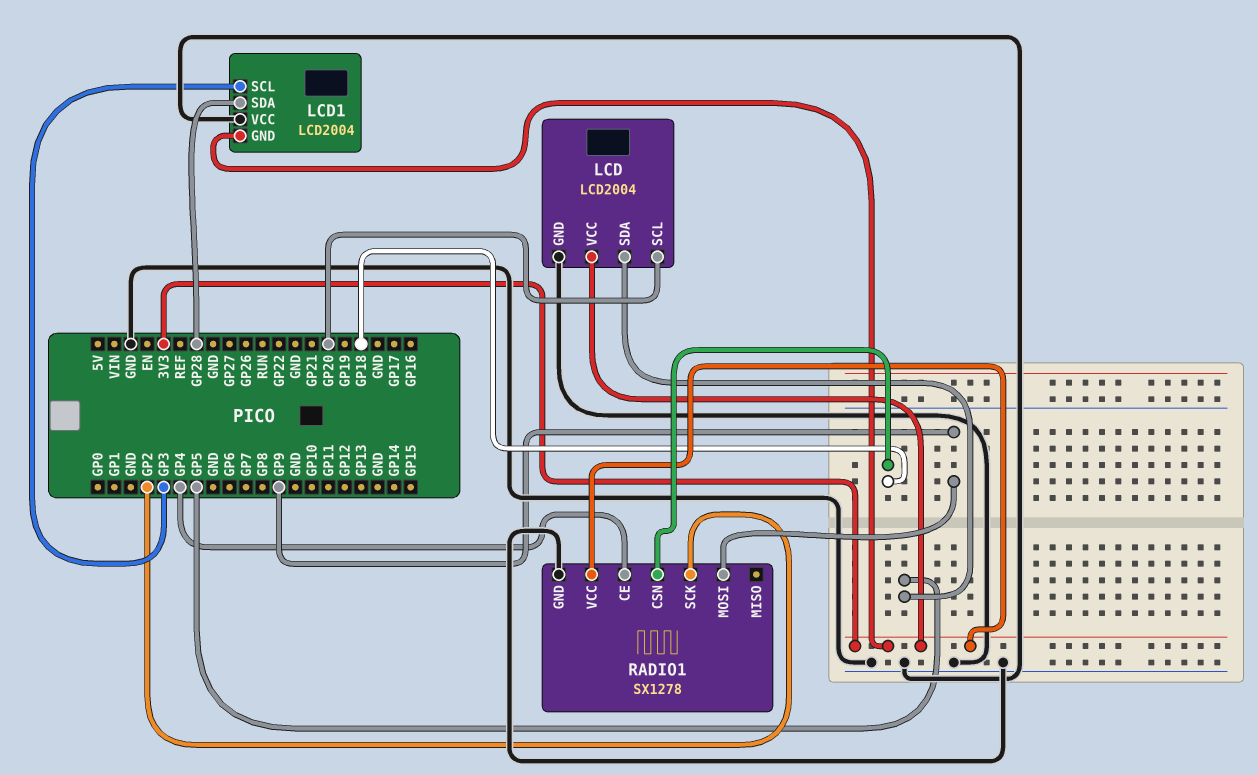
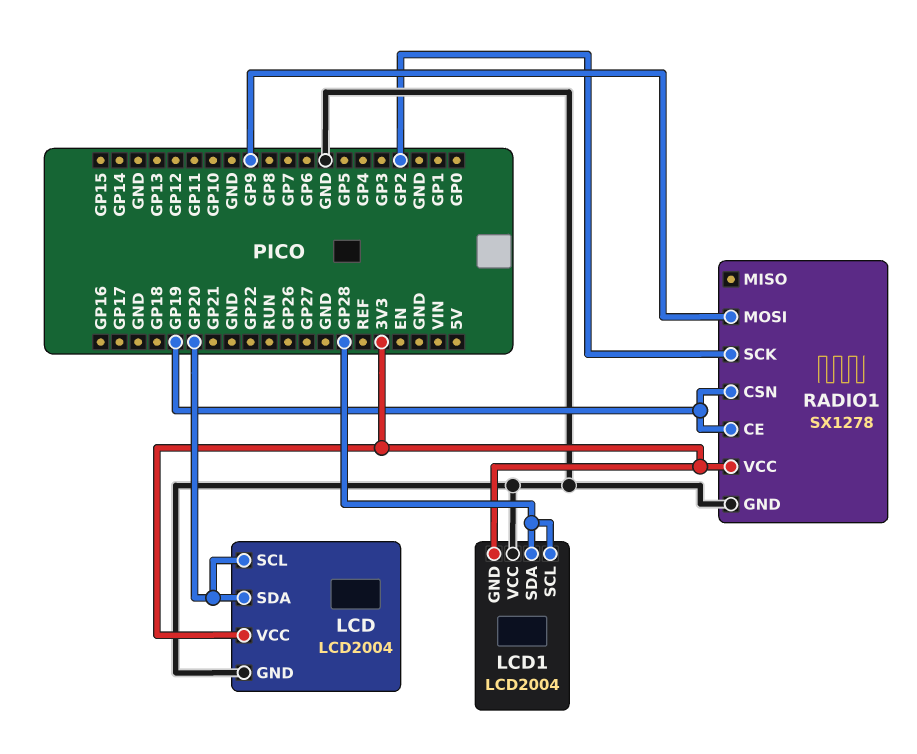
LCD pin SDA: GP5 -> GP20
LCD1 pin SCL: GP3 -> GP28
RADIO1 pin CE: GP4 -> GP19
RADIO1 pin CSN: GP18 -> GP19

